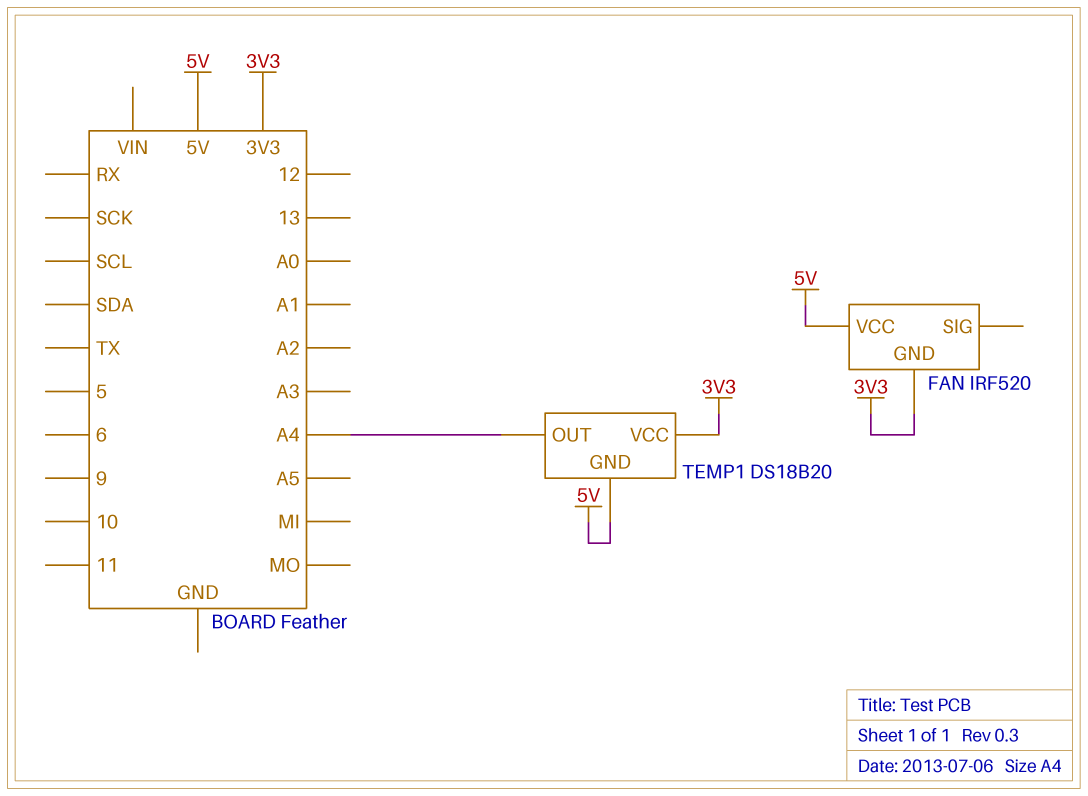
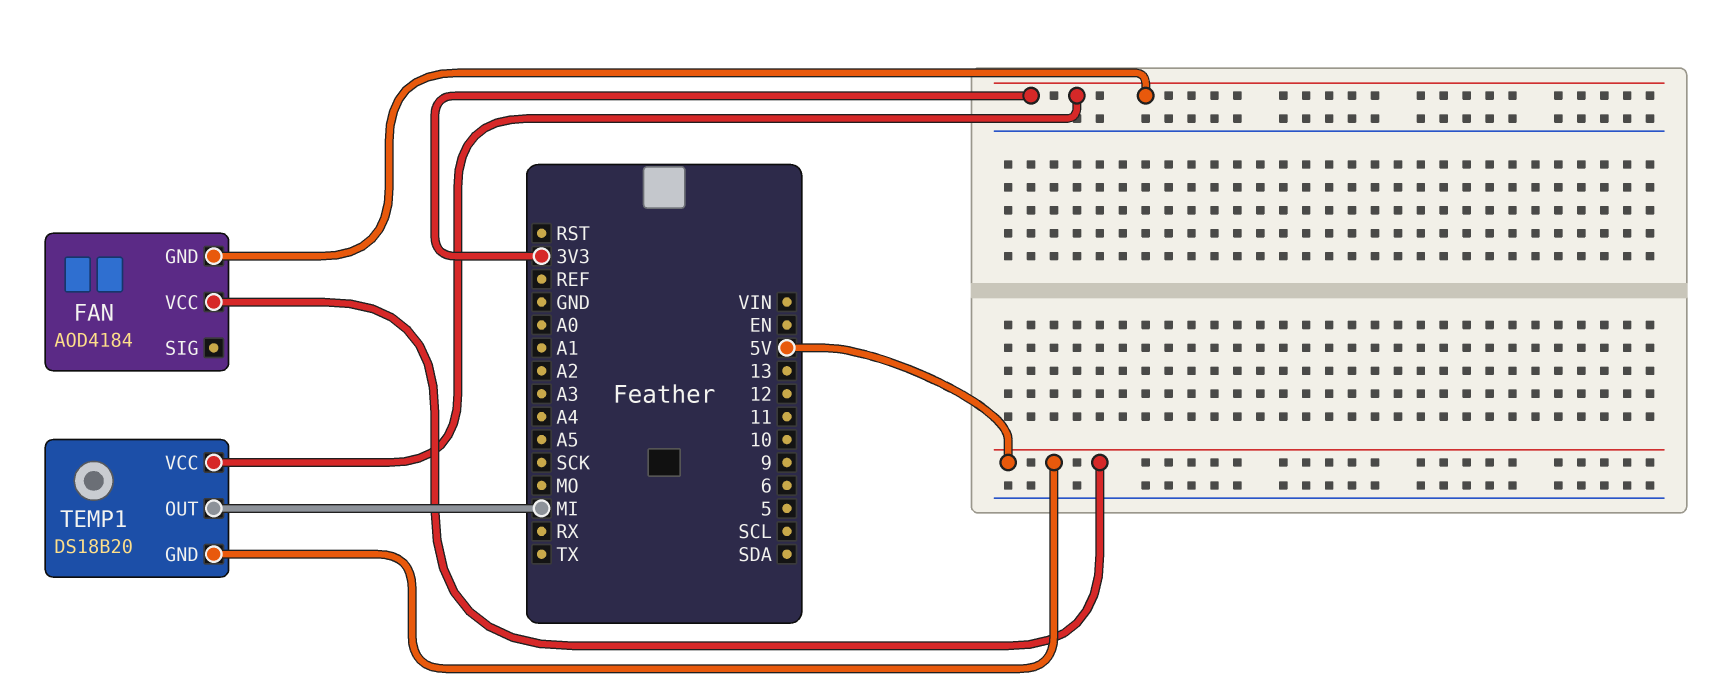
FAN: IRF520 -> AOD4184
TEMP1 pin OUT: A4 -> MI

